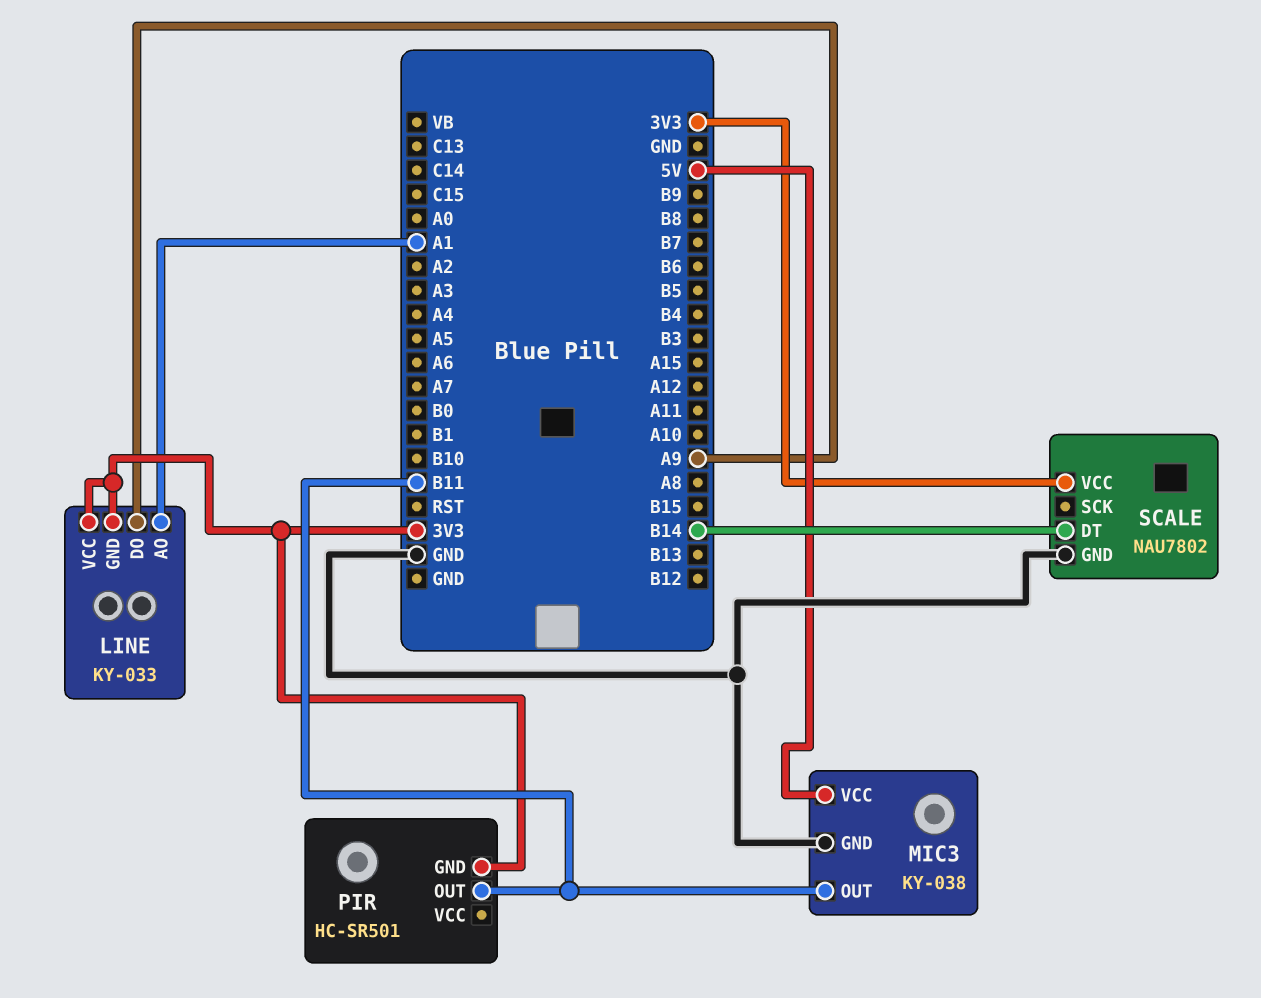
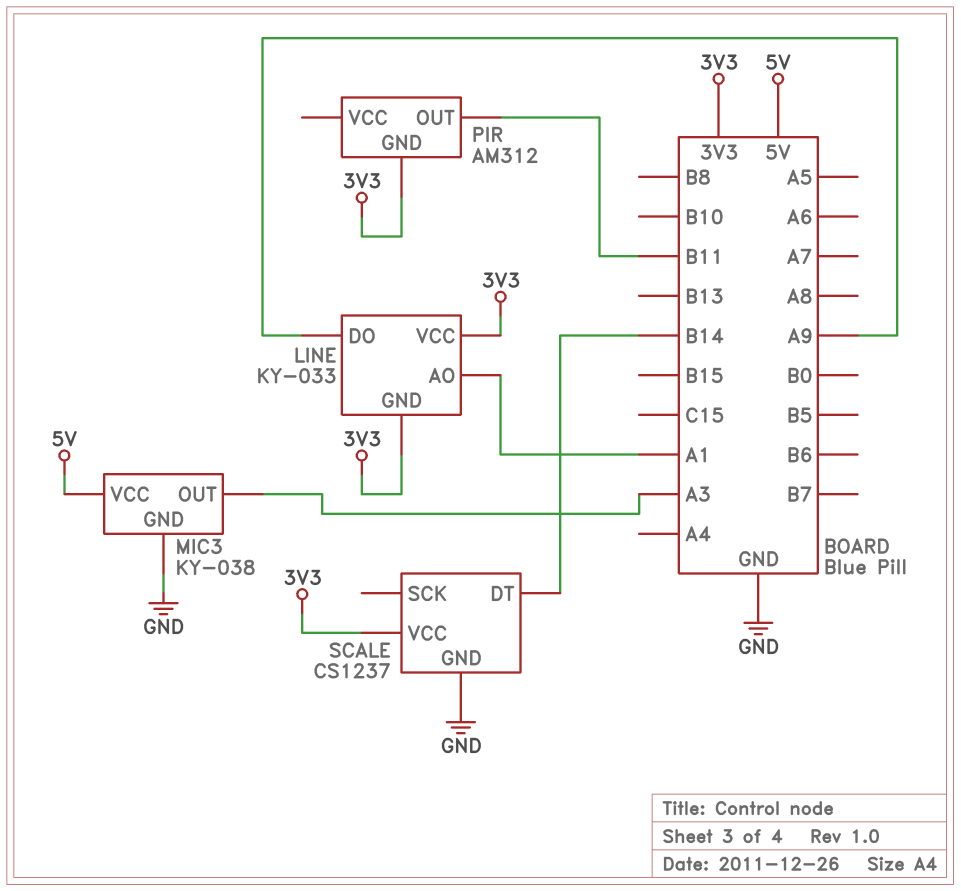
MIC3 pin OUT: B11 -> A3
PIR: HC-SR501 -> AM312
SCALE: NAU7802 -> CS1237

